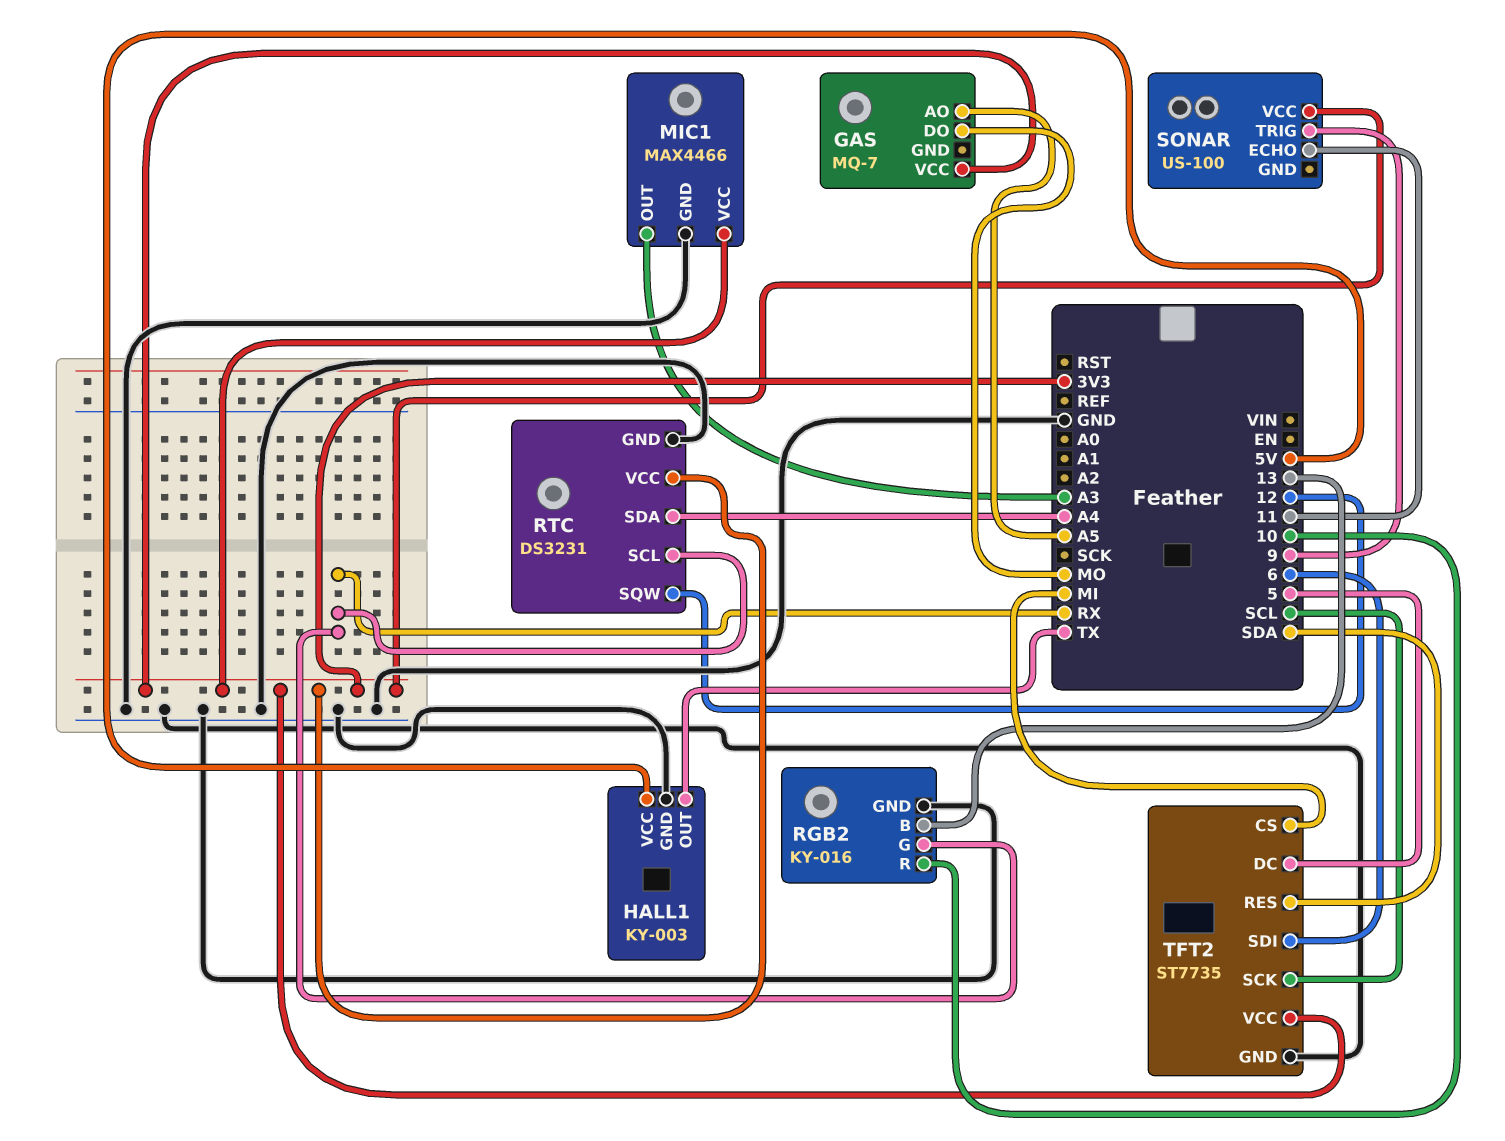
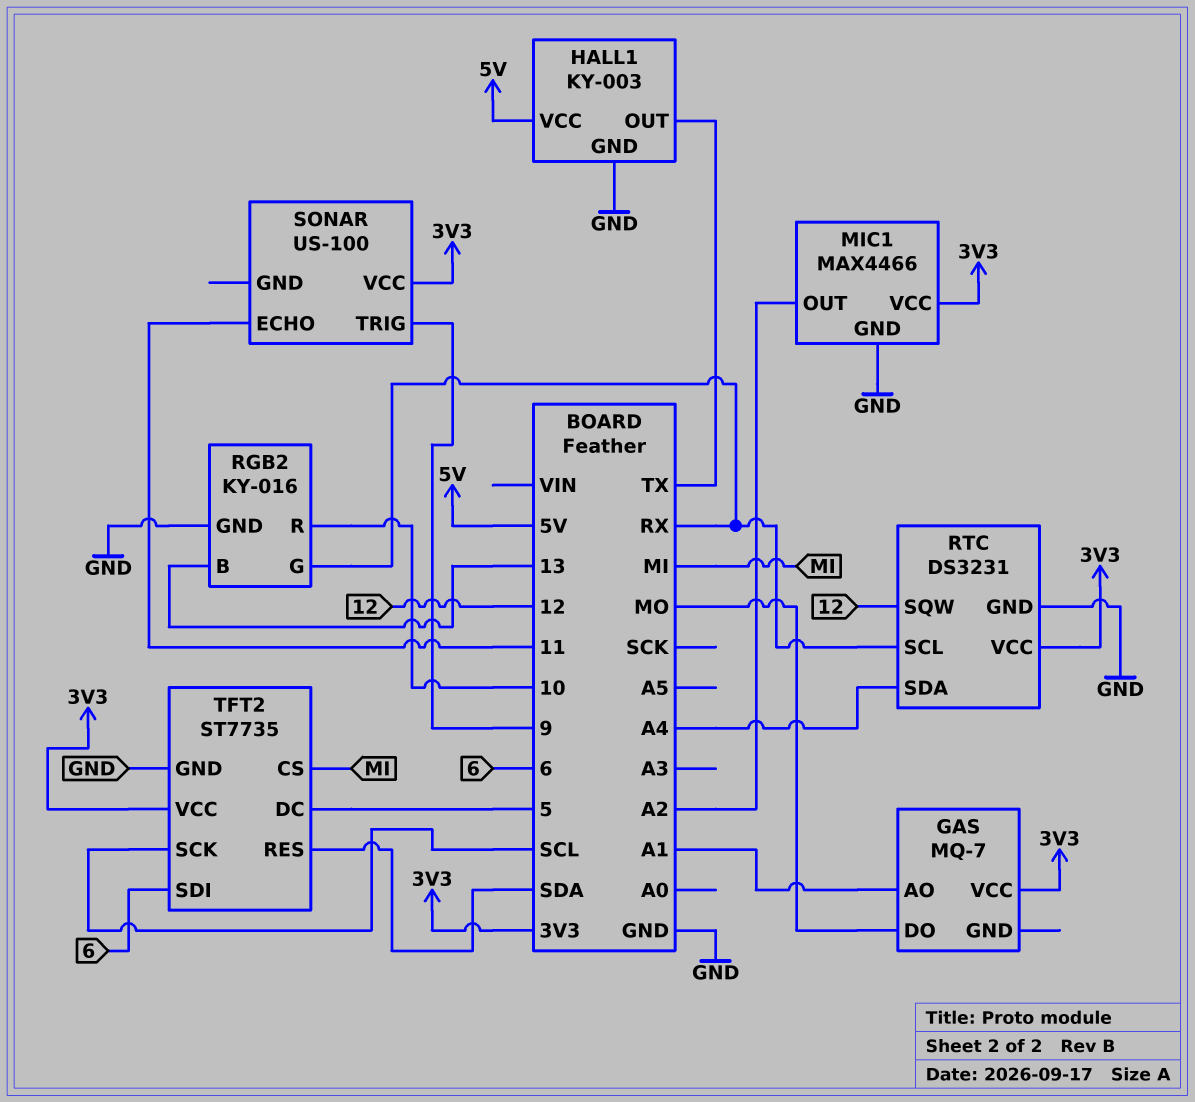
GAS pin AO: A5 -> A1
MIC1 pin OUT: A3 -> A2

